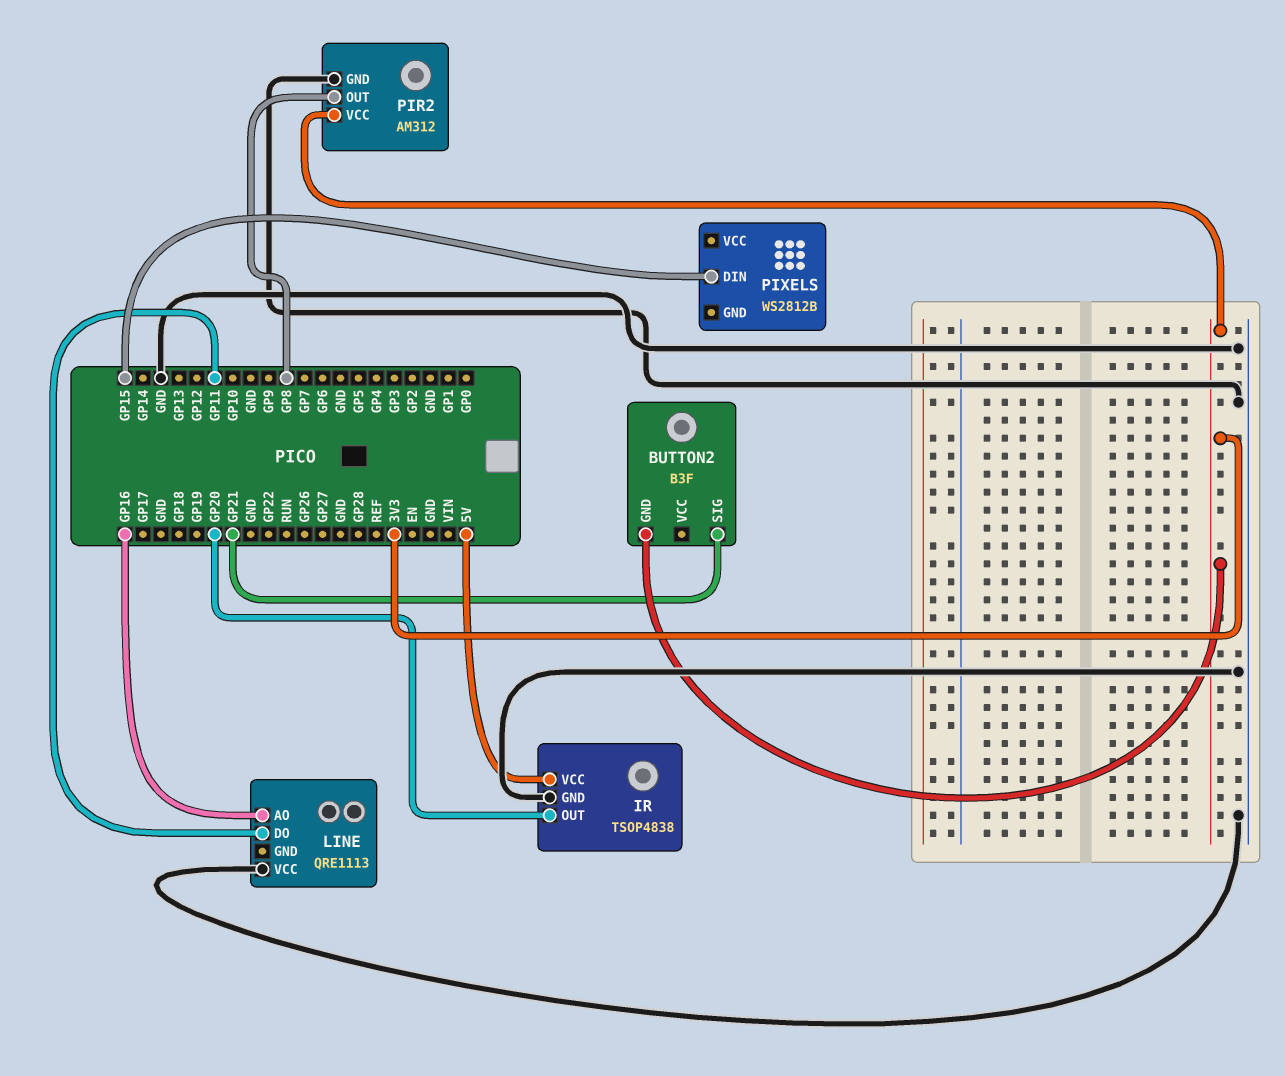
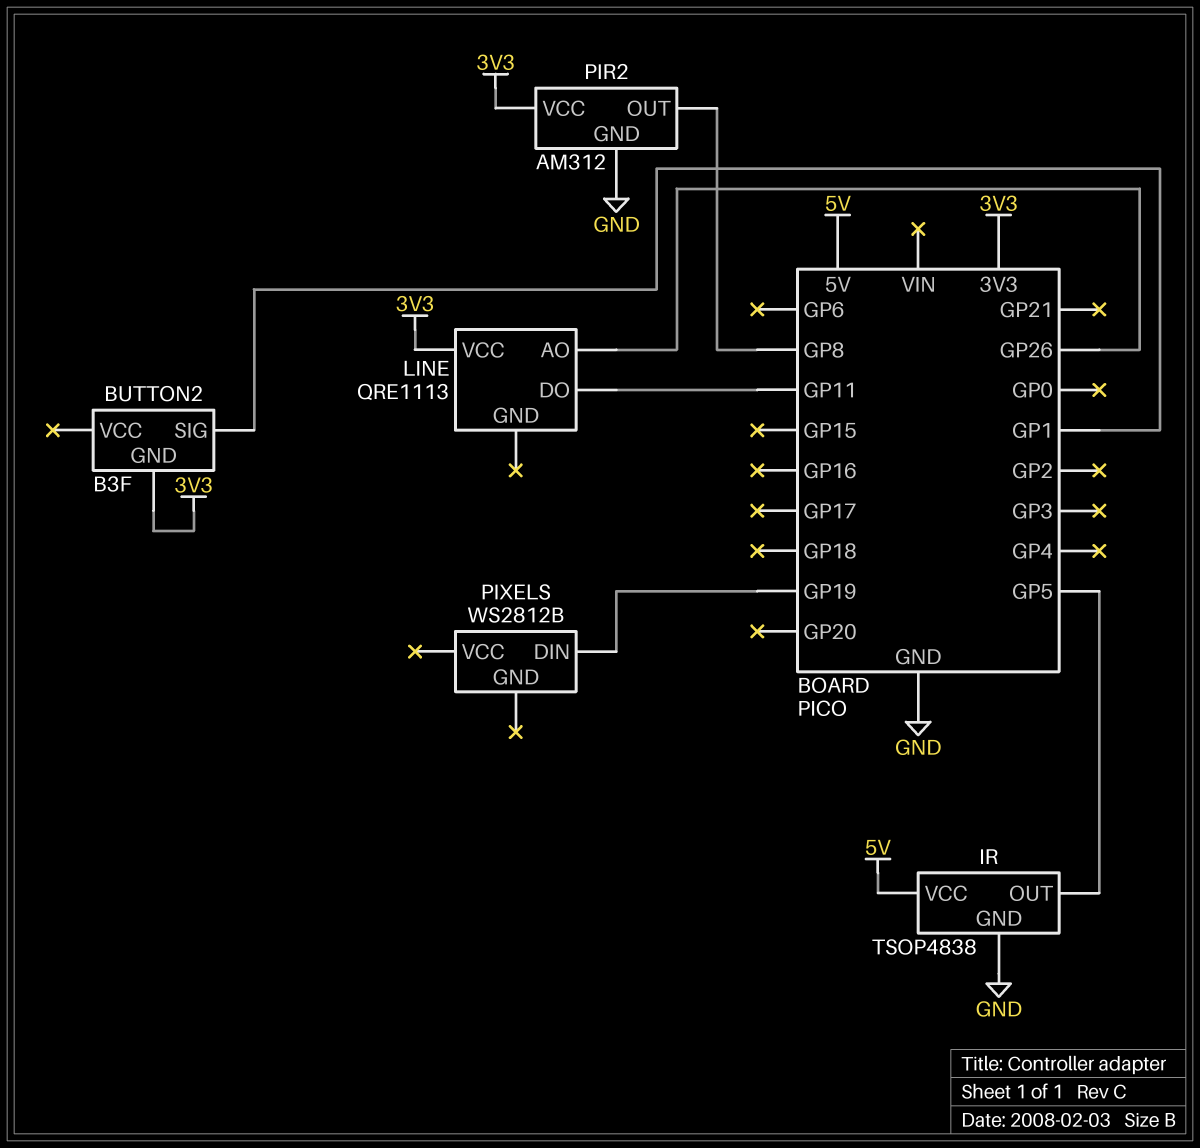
BUTTON2 pin SIG: GP21 -> GP1
IR pin OUT: GP20 -> GP5
LINE pin AO: GP16 -> GP26
LINE pin VCC: GND -> 3V3
PIXELS pin DIN: GP15 -> GP19

